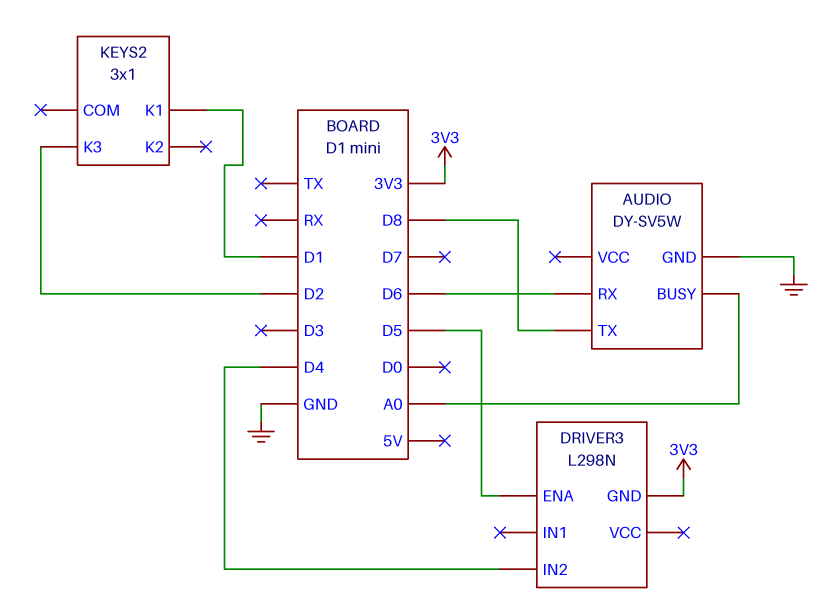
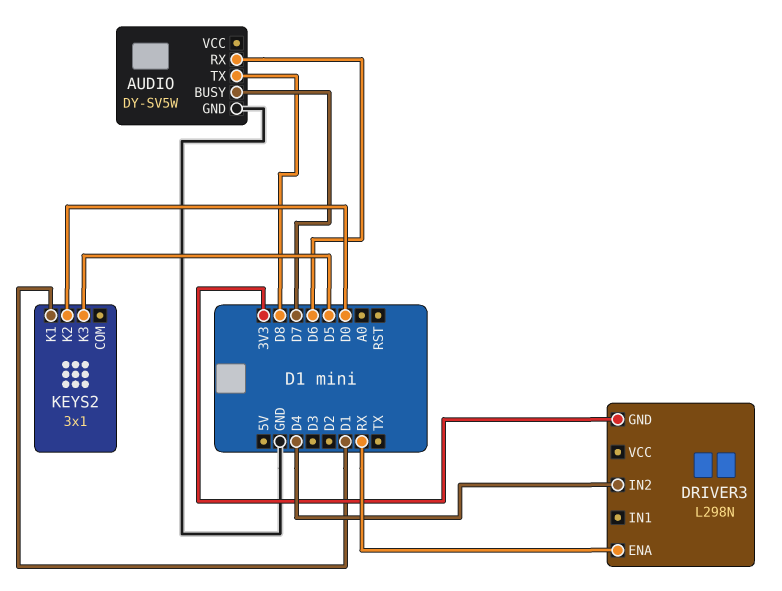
AUDIO pin BUSY: A0 -> D7
DRIVER3 pin ENA: D5 -> RX
KEYS2 pin K2: none -> D0
KEYS2 pin K3: D2 -> D5

